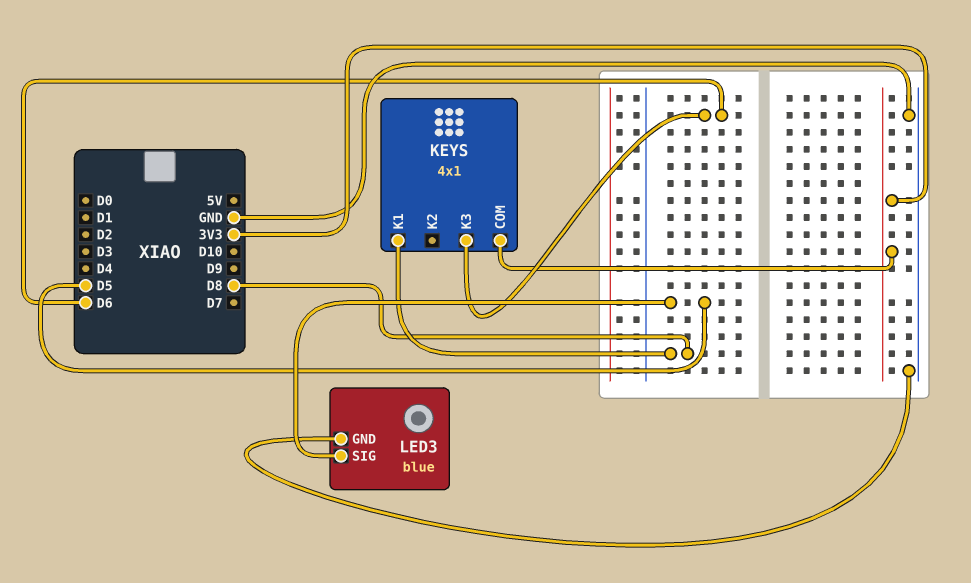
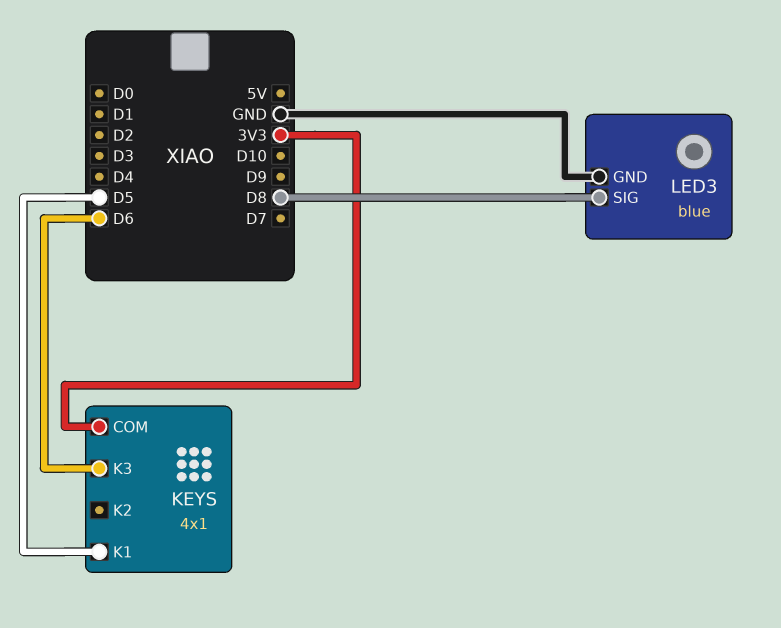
KEYS pin K1: D8 -> D5
LED3 pin SIG: D5 -> D8

